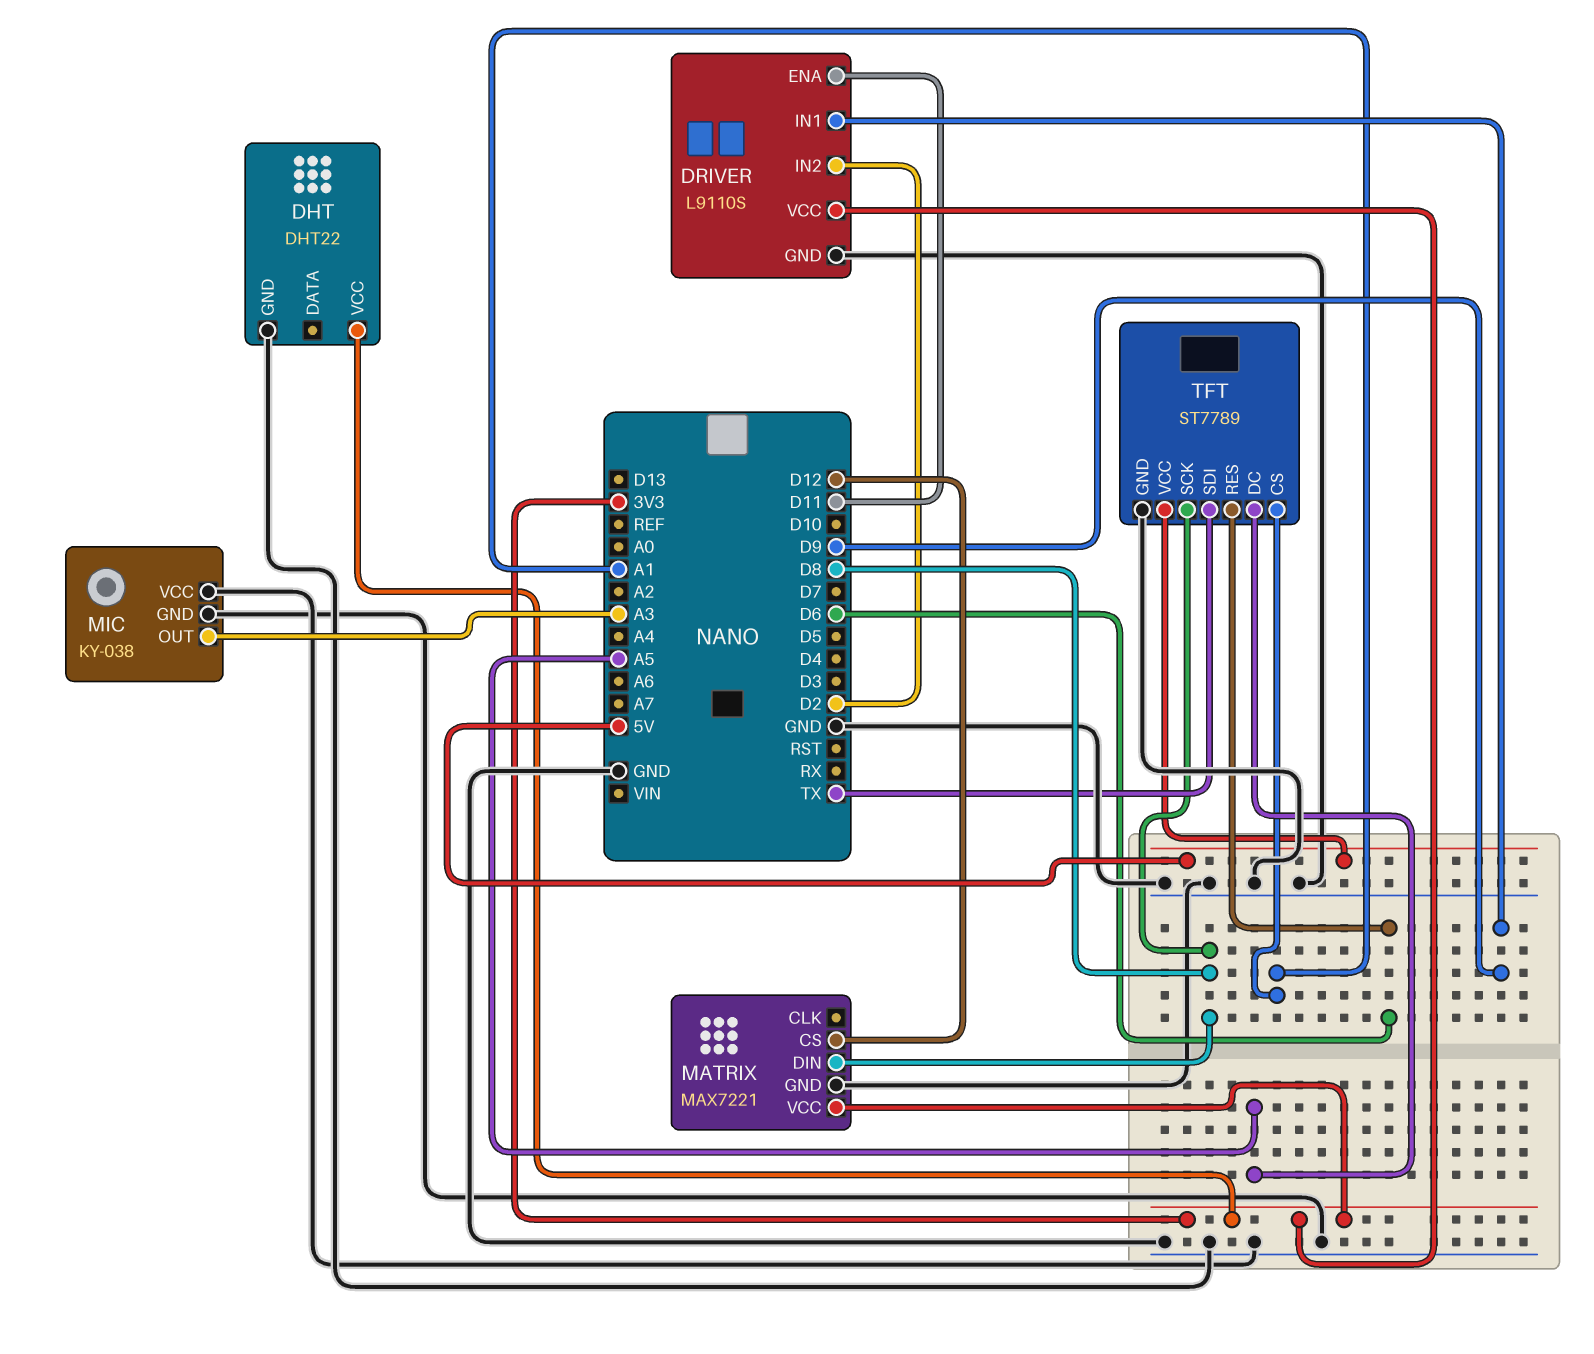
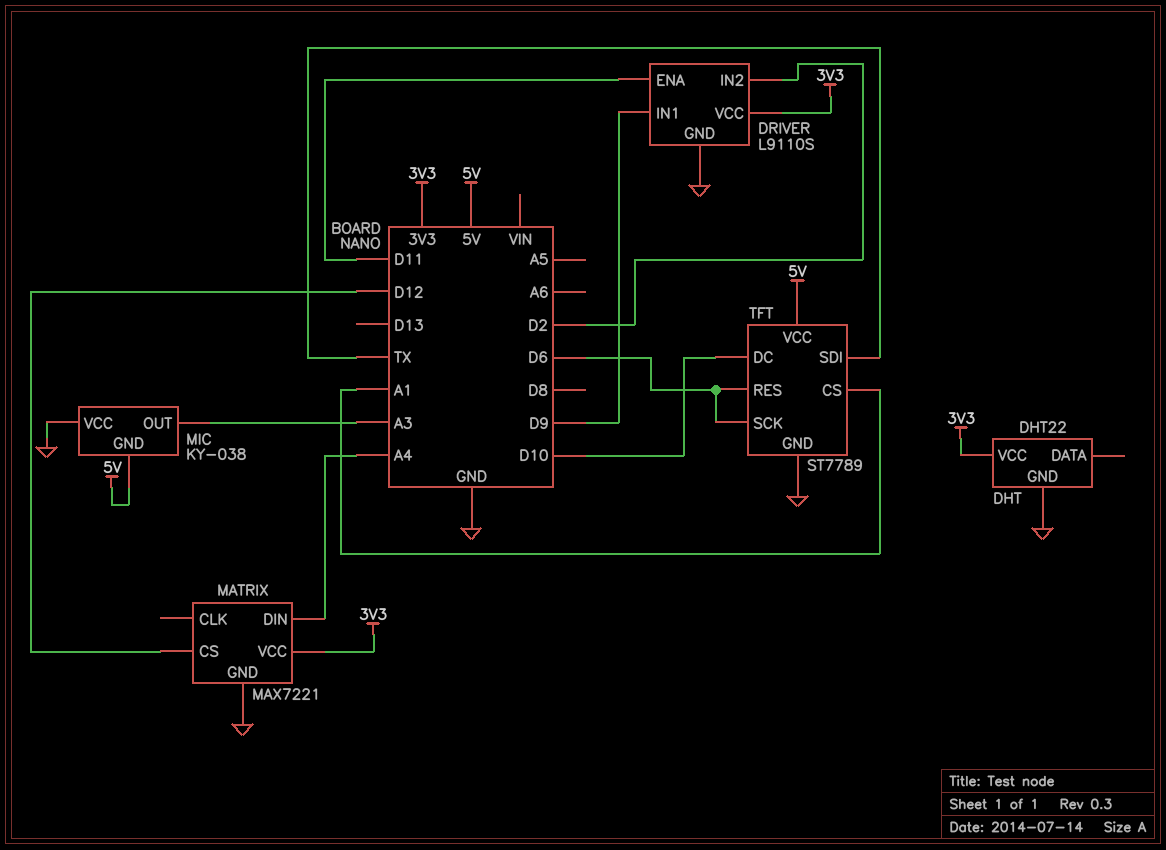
MATRIX pin DIN: D8 -> A4
MIC pin GND: GND -> 5V
TFT pin DC: A5 -> D10
TFT pin SCK: D8 -> D6

